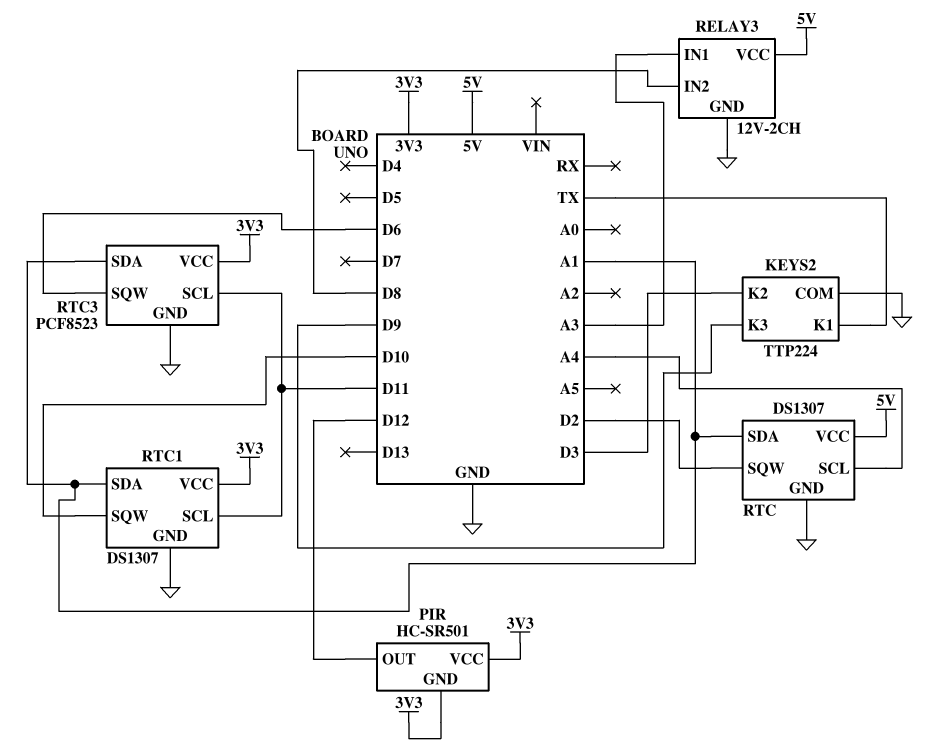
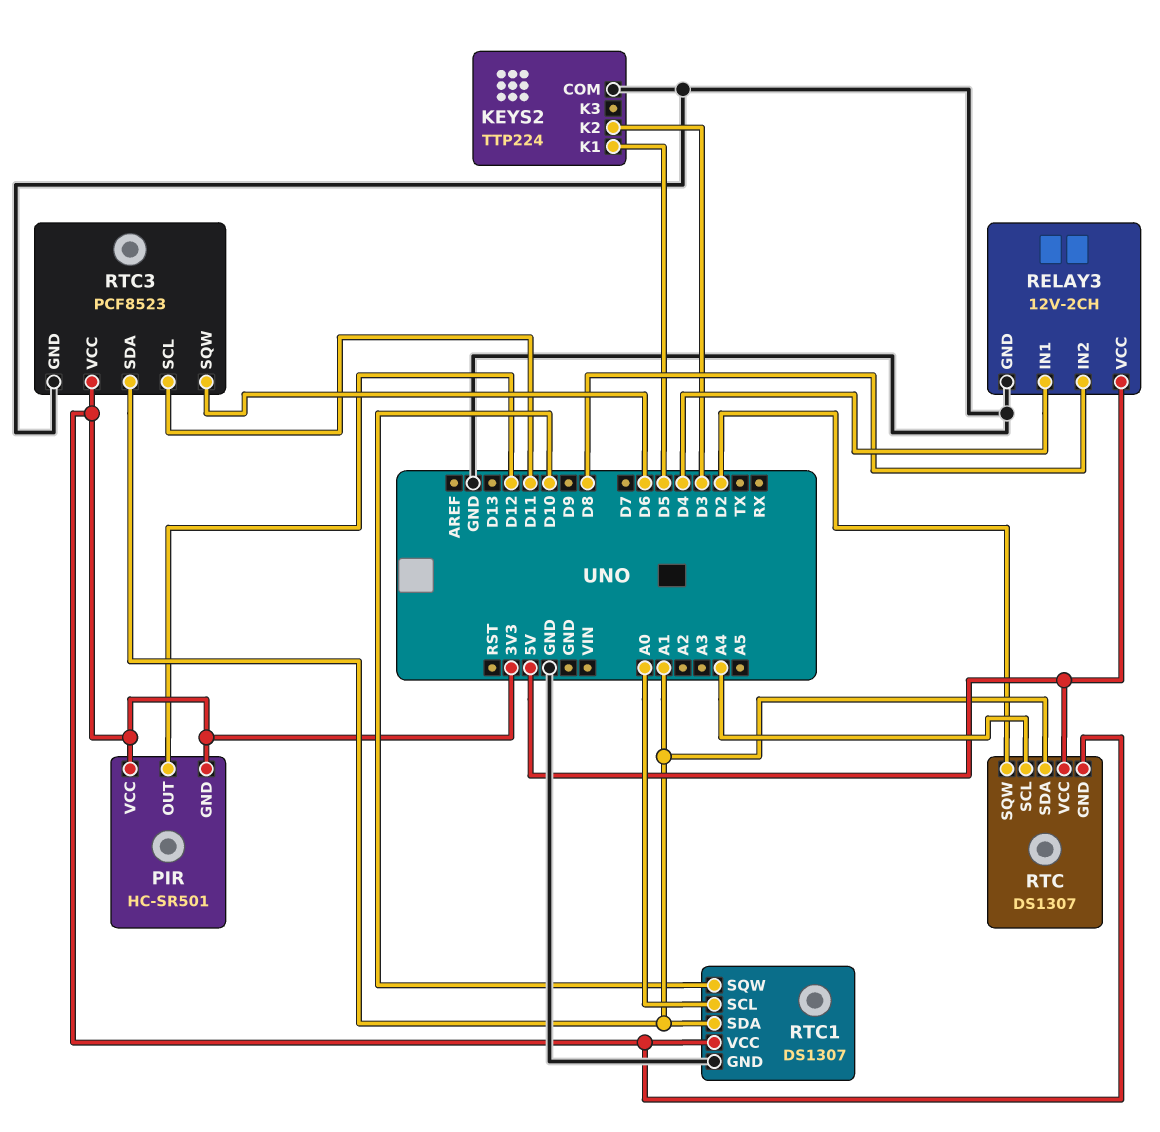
KEYS2 pin K1: TX -> D5
KEYS2 pin K3: D9 -> none
RELAY3 pin IN1: A3 -> D4
RTC pin GND: GND -> 3V3
RTC1 pin SCL: D11 -> A0

